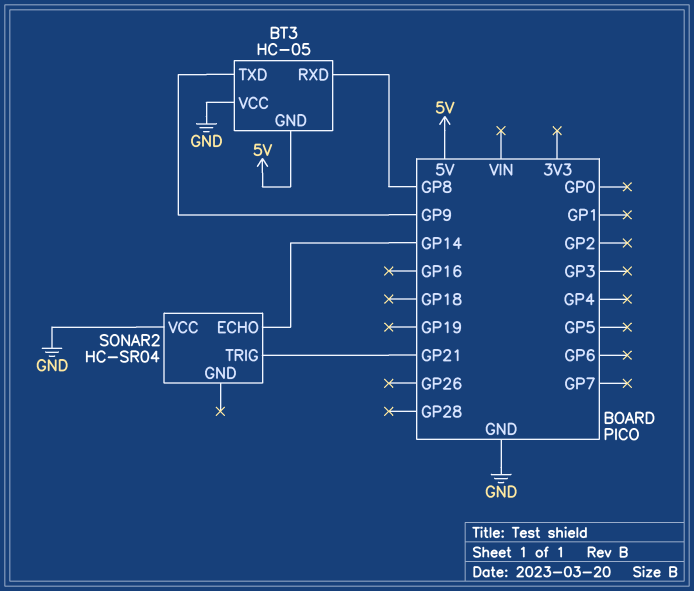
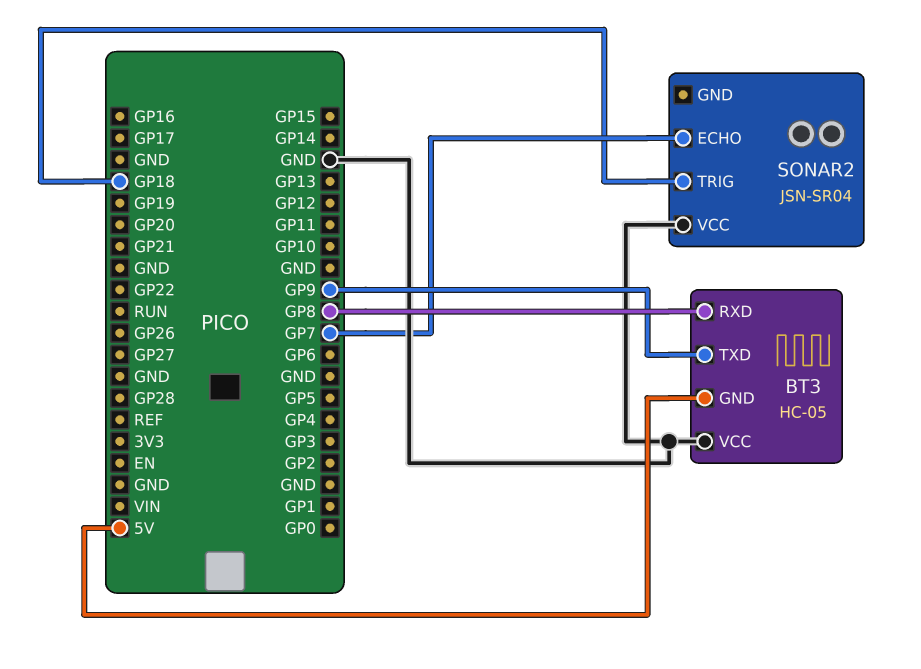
SONAR2: HC-SR04 -> JSN-SR04
SONAR2 pin ECHO: GP14 -> GP7
SONAR2 pin TRIG: GP21 -> GP18

